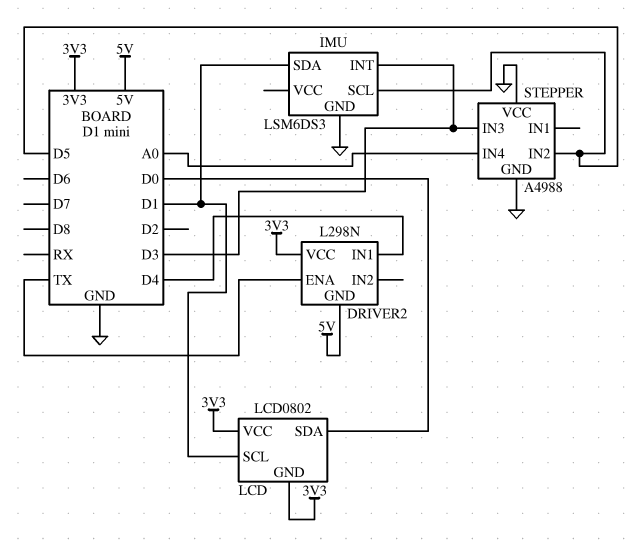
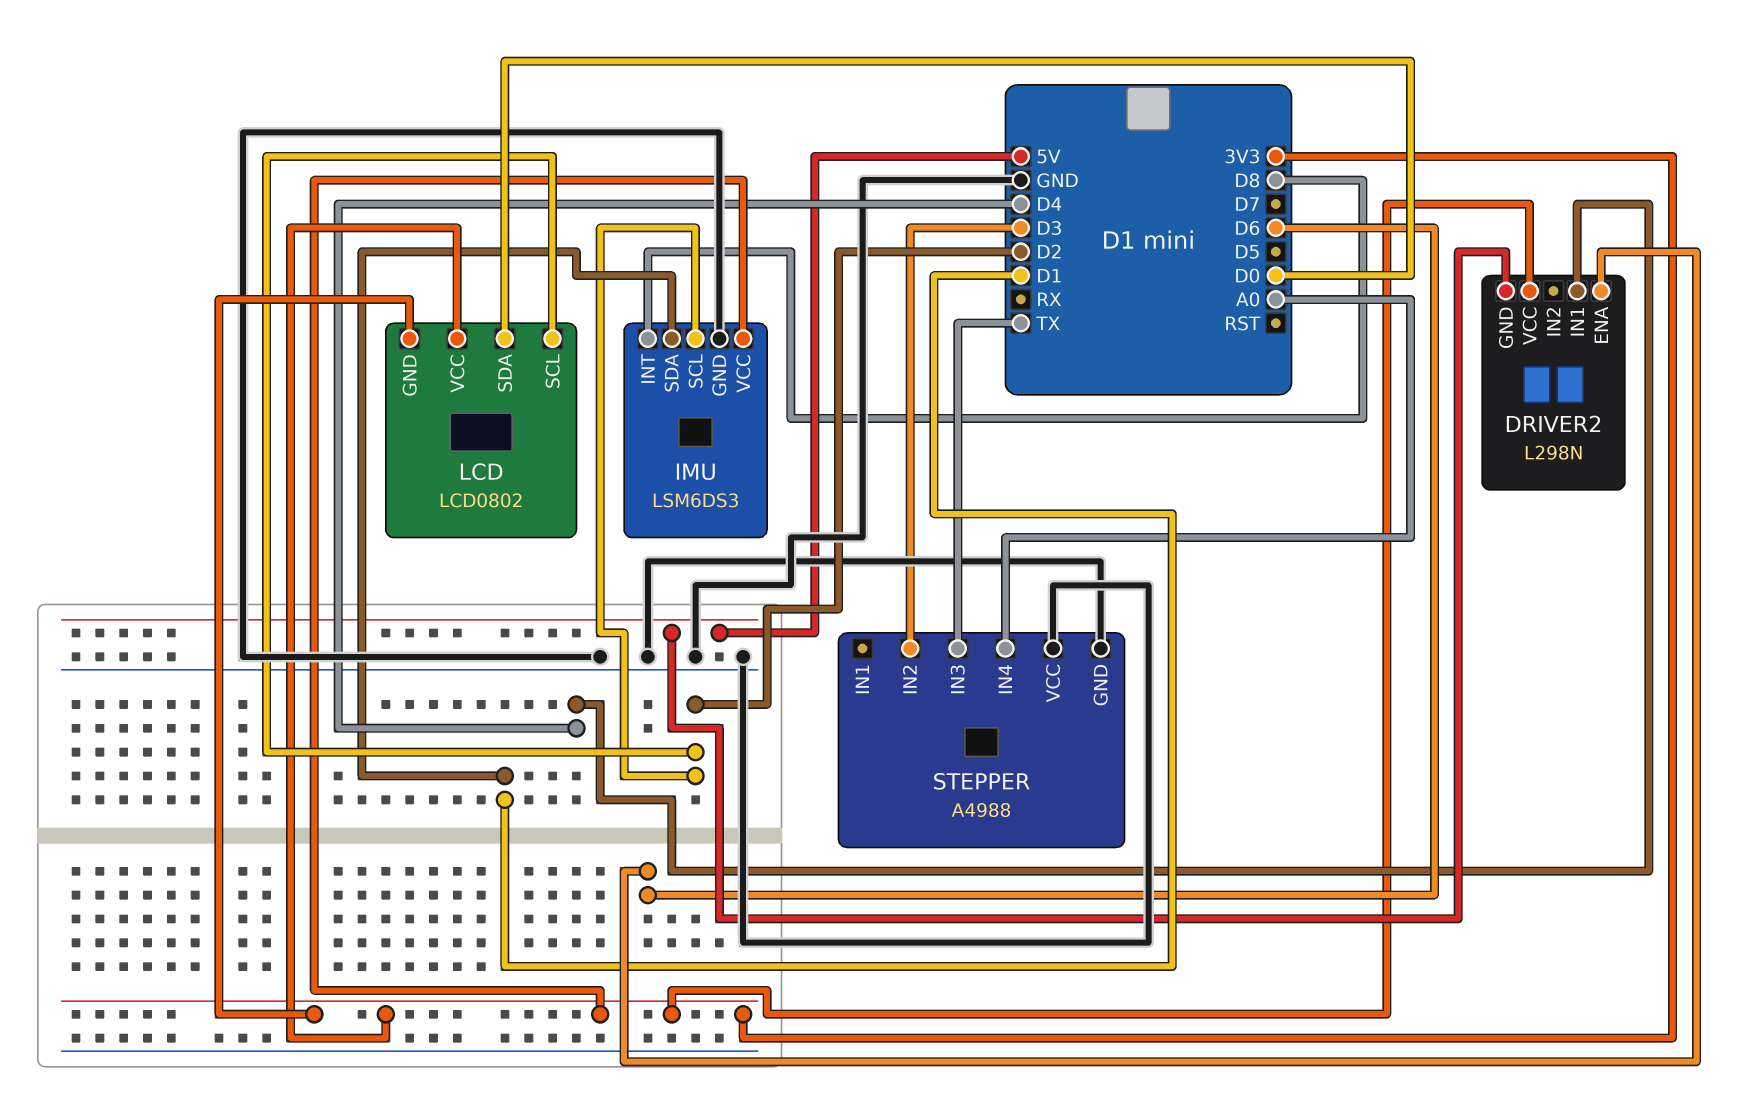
DRIVER2 pin ENA: TX -> D6
IMU pin INT: D3 -> D8
IMU pin SCL: D5 -> D2
IMU pin VCC: none -> 3V3
LCD pin SCL: D1 -> D2
STEPPER pin IN2: D5 -> D3
STEPPER pin IN3: D3 -> TX

